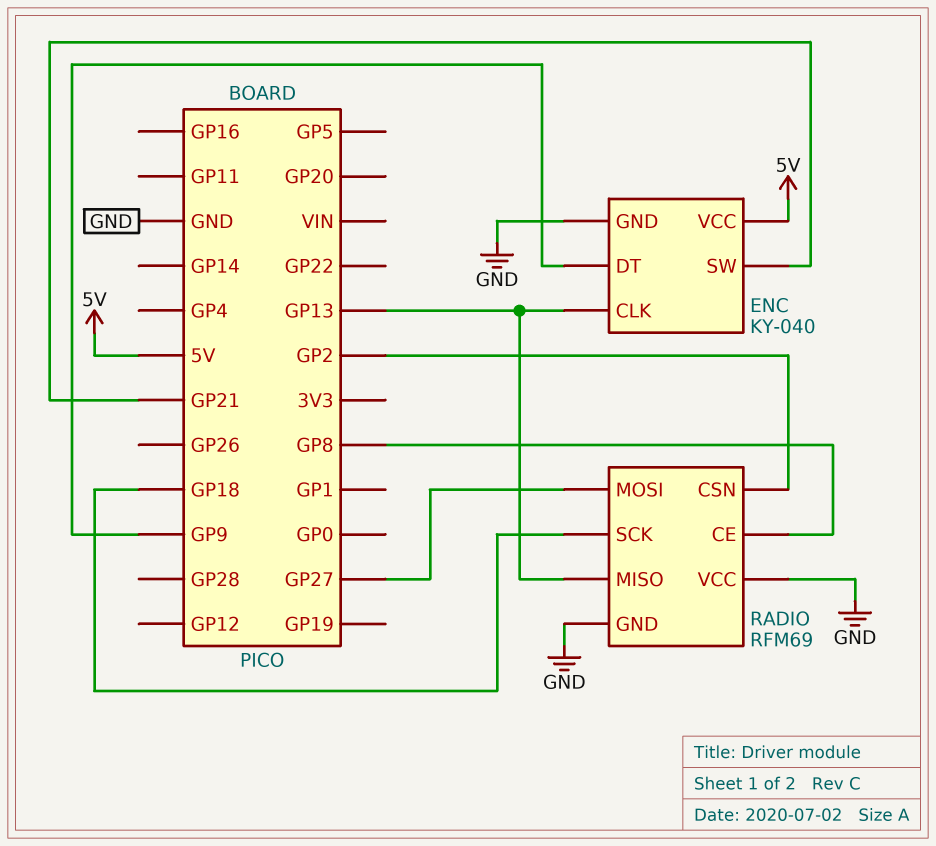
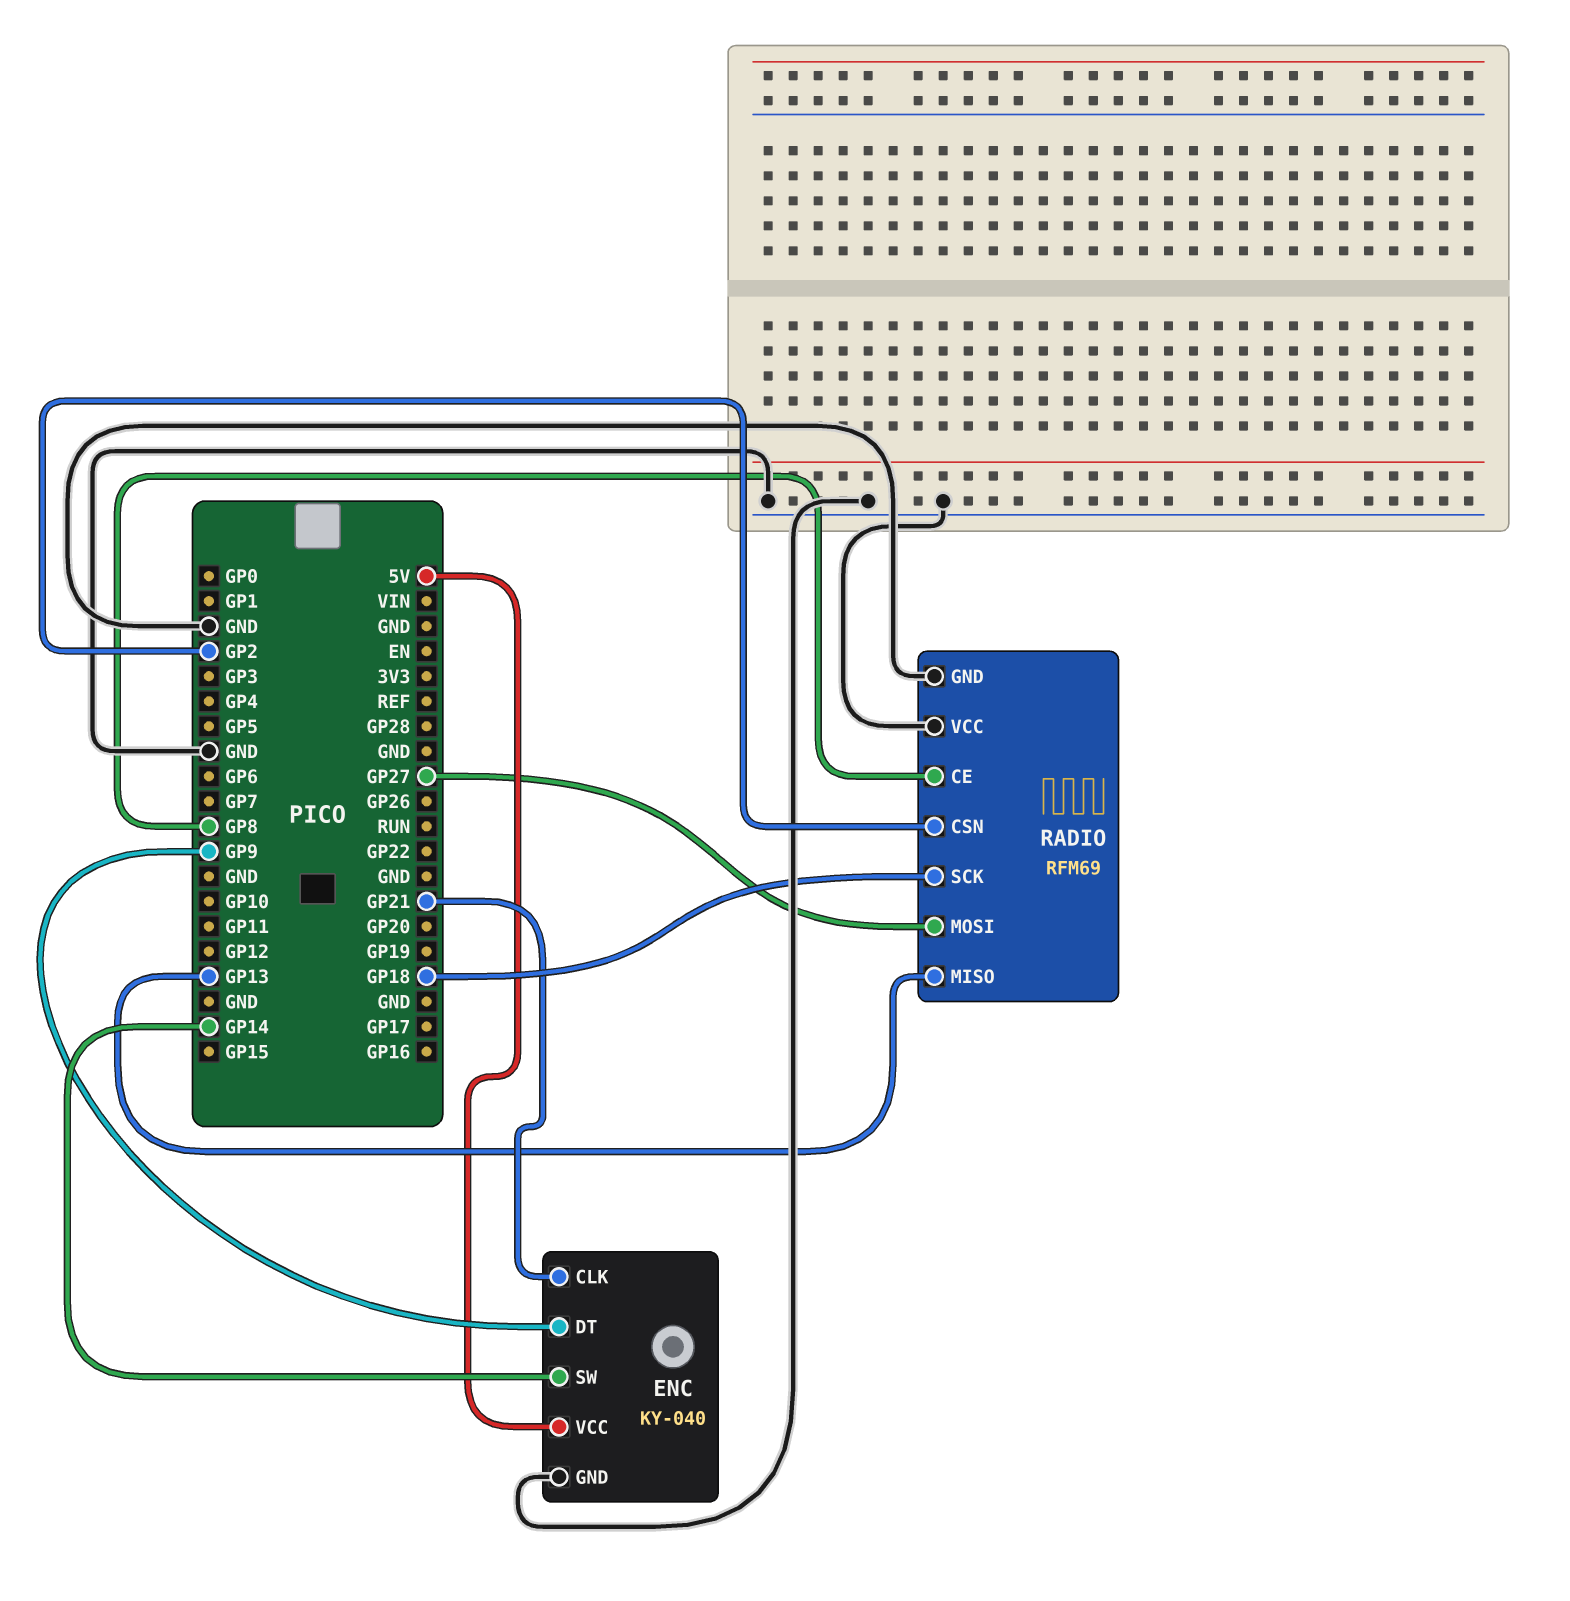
ENC pin CLK: GP13 -> GP21
ENC pin SW: GP21 -> GP14

